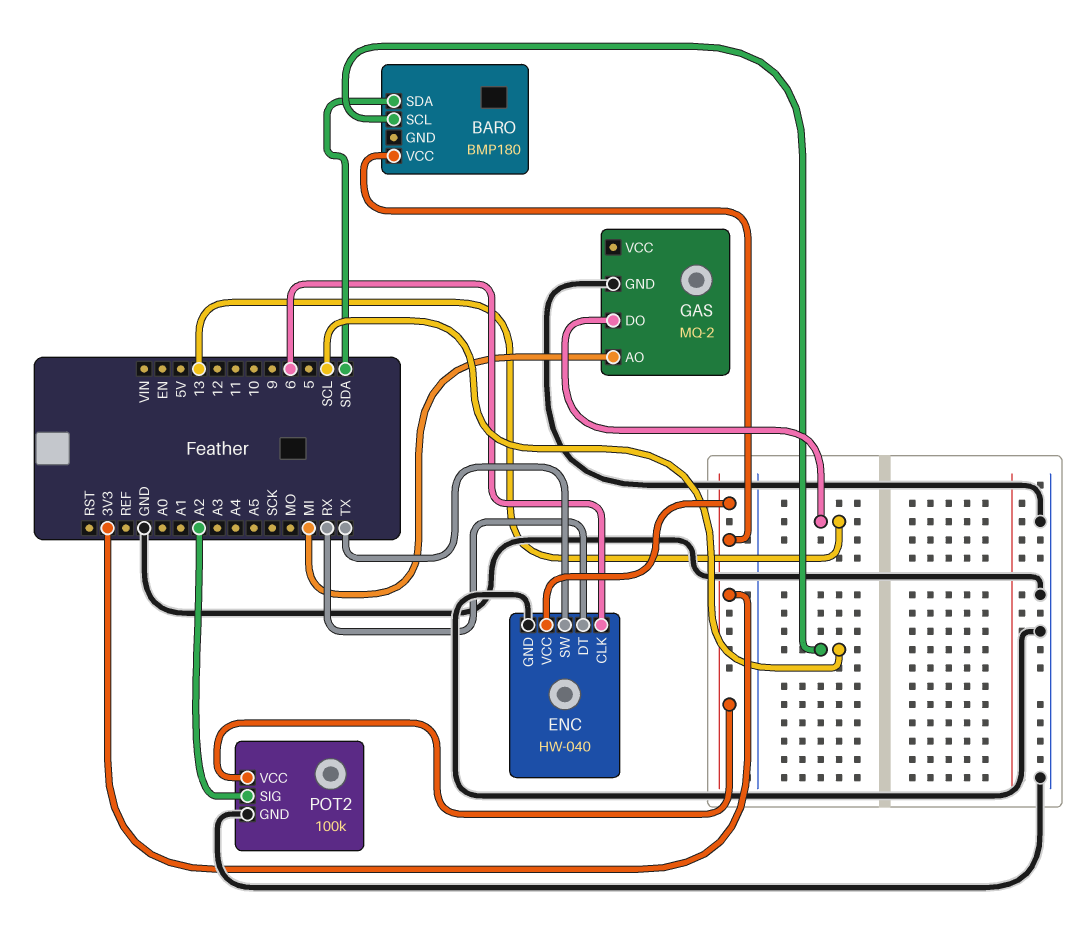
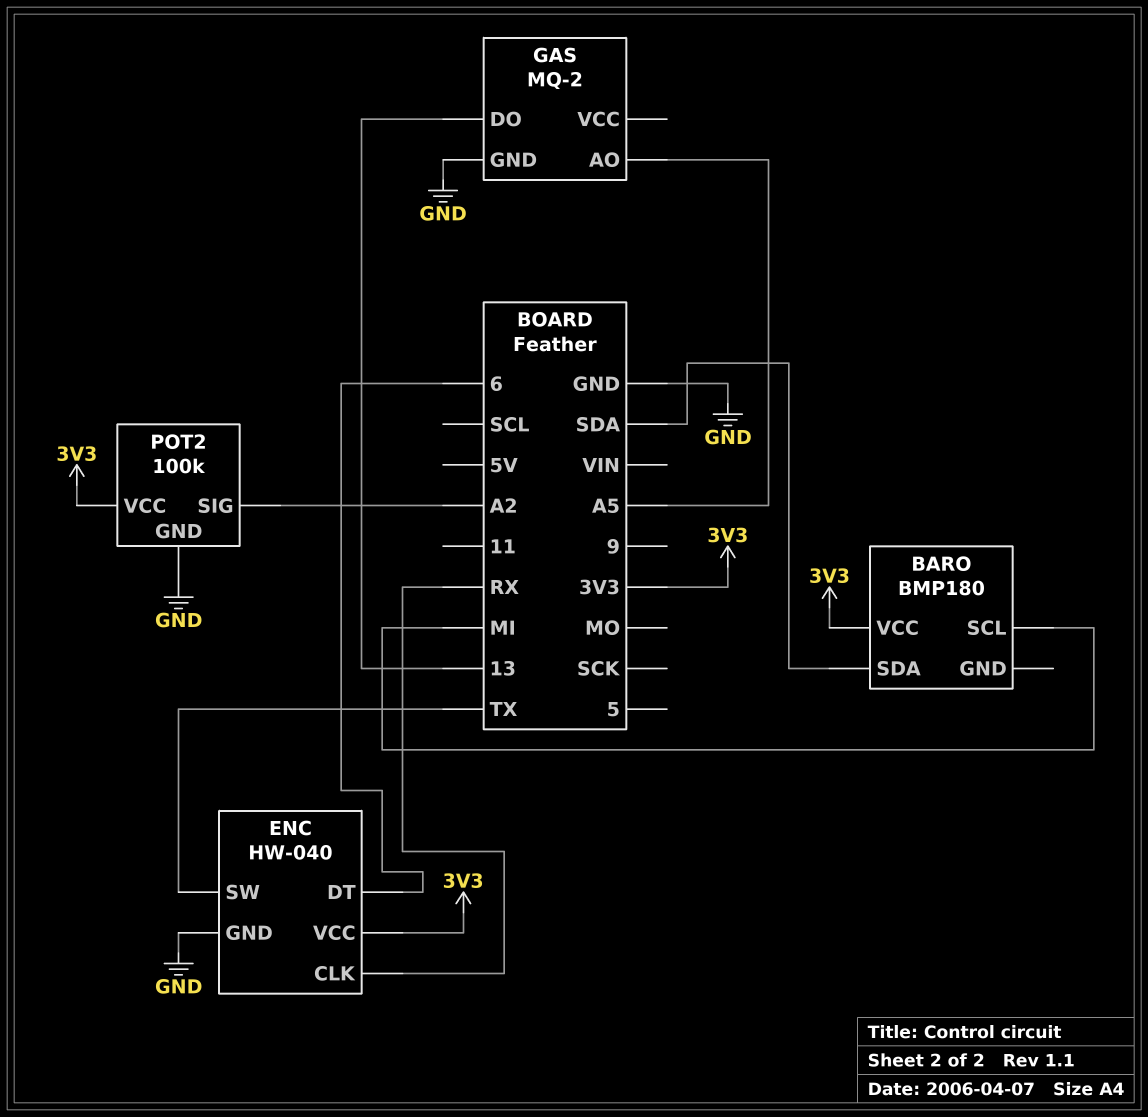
BARO pin SCL: SCL -> MI
ENC pin CLK: 6 -> RX
ENC pin DT: RX -> 6
GAS pin AO: MI -> A5

